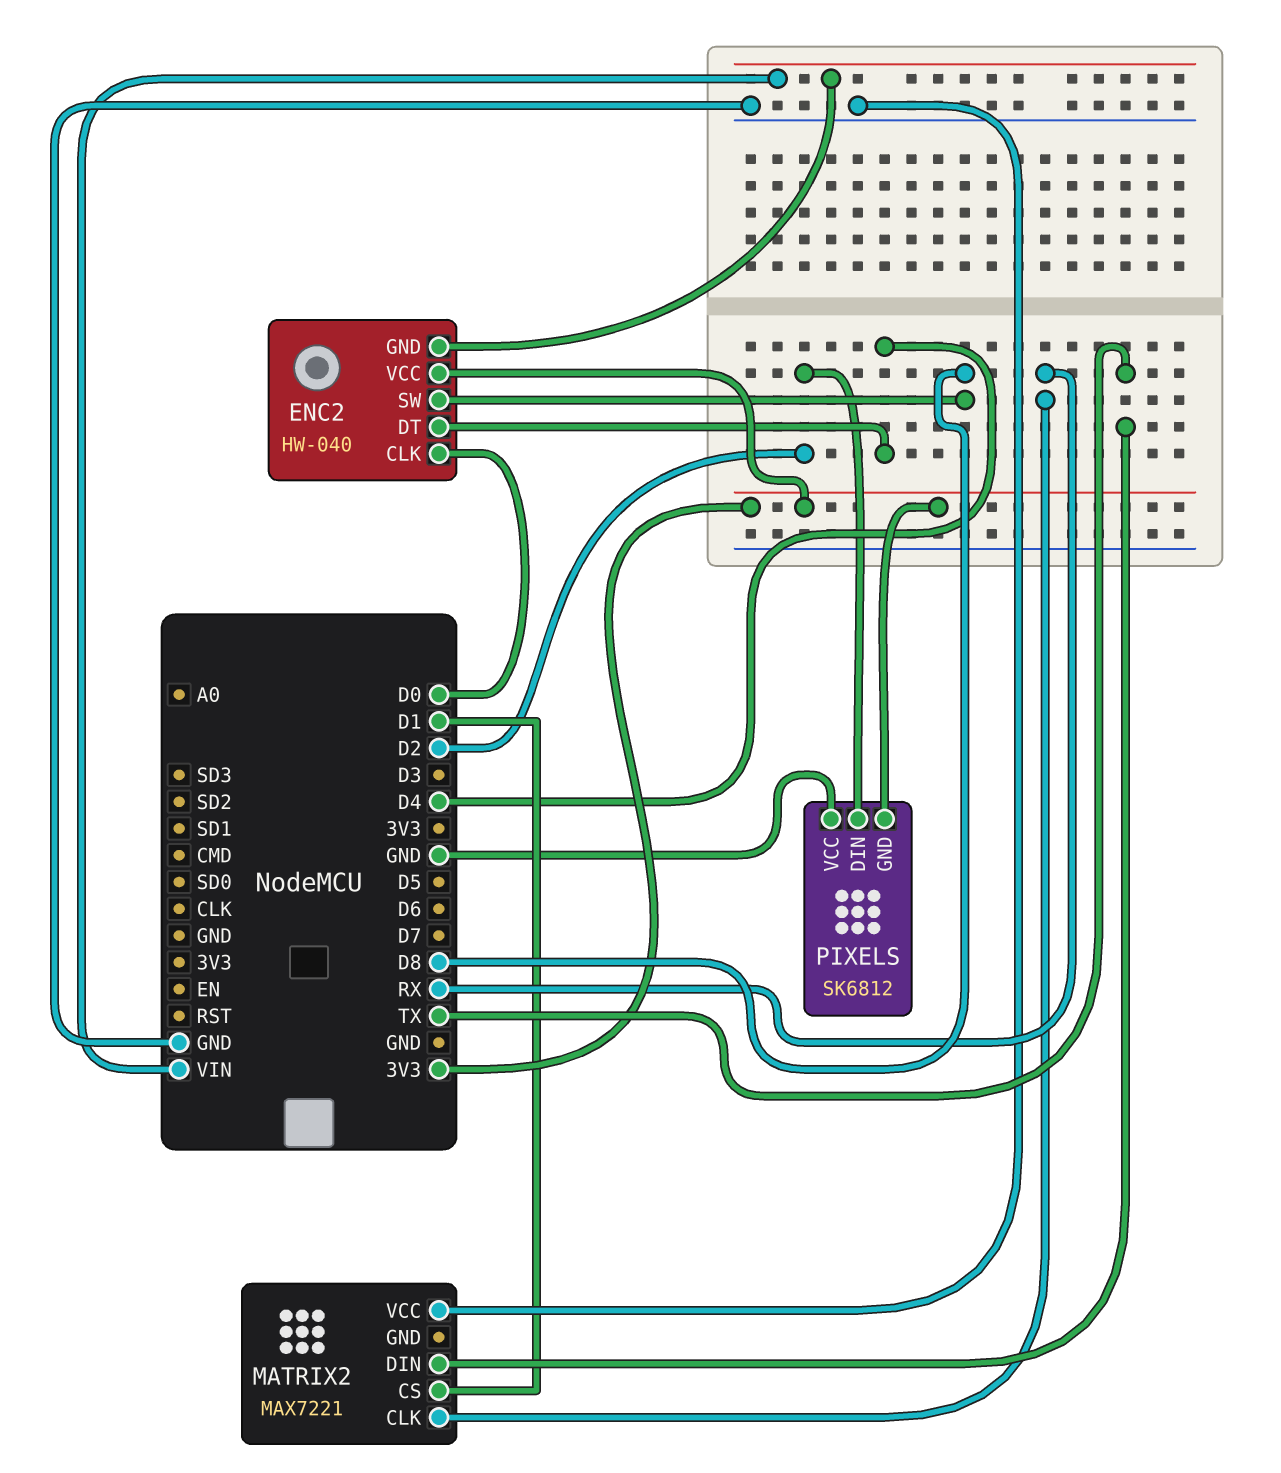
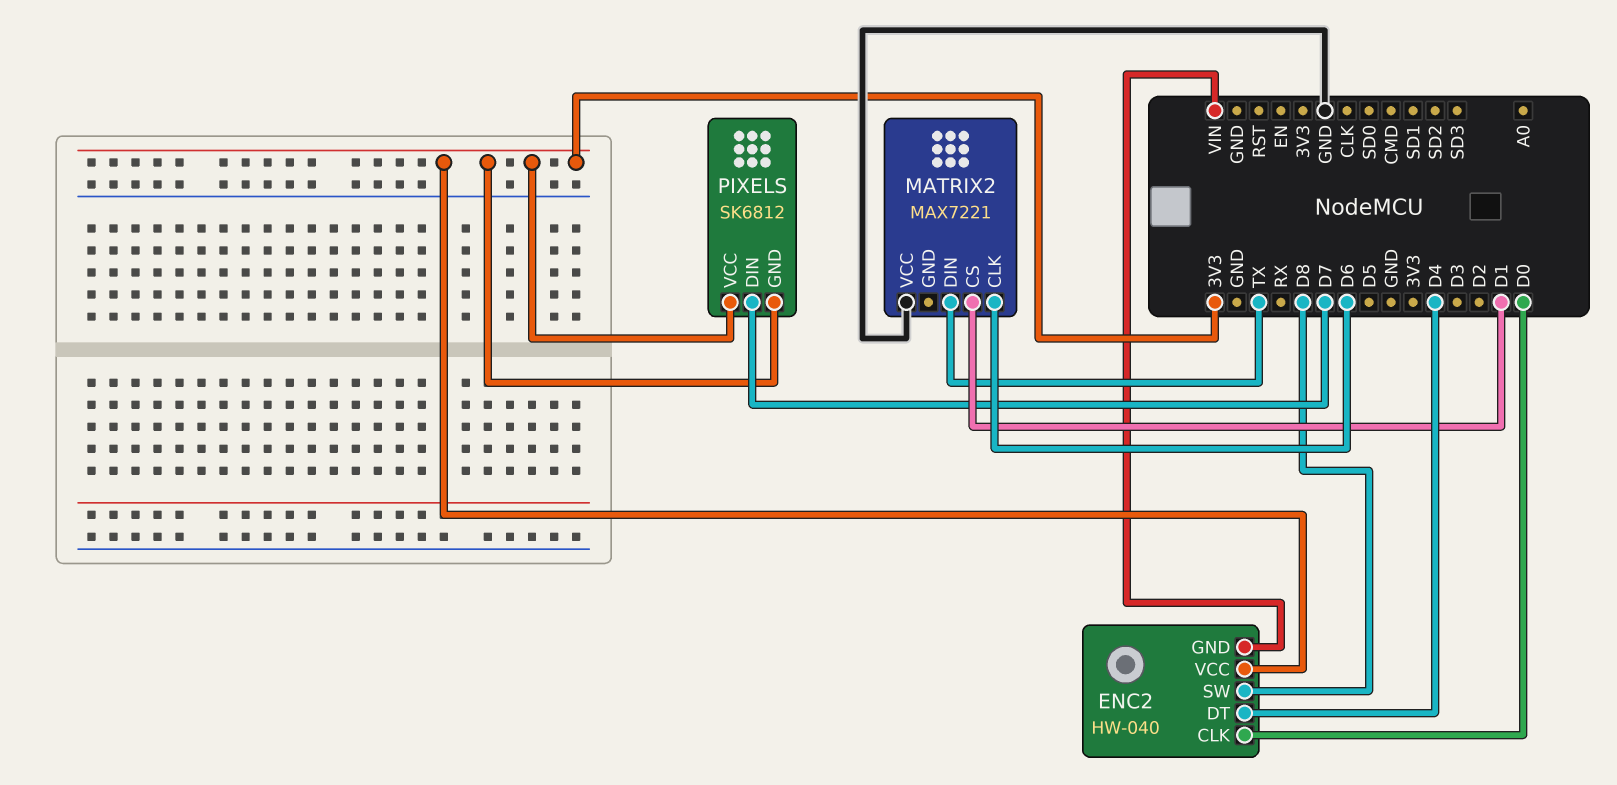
MATRIX2 pin CLK: RX -> D6
PIXELS pin DIN: D2 -> D7
PIXELS pin VCC: GND -> 3V3

